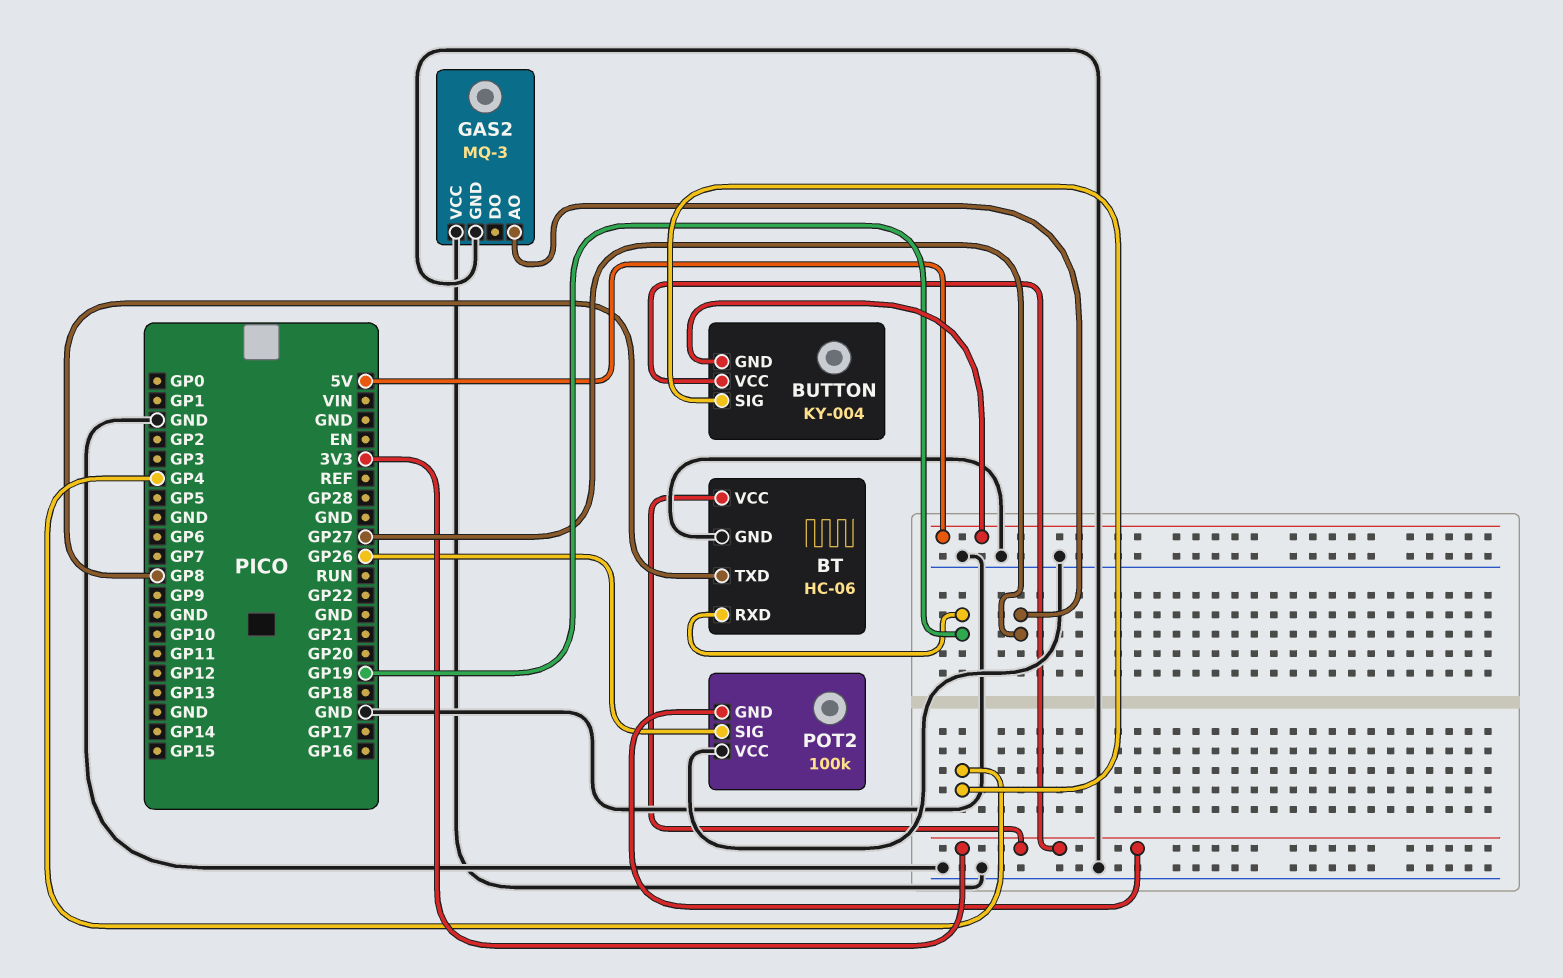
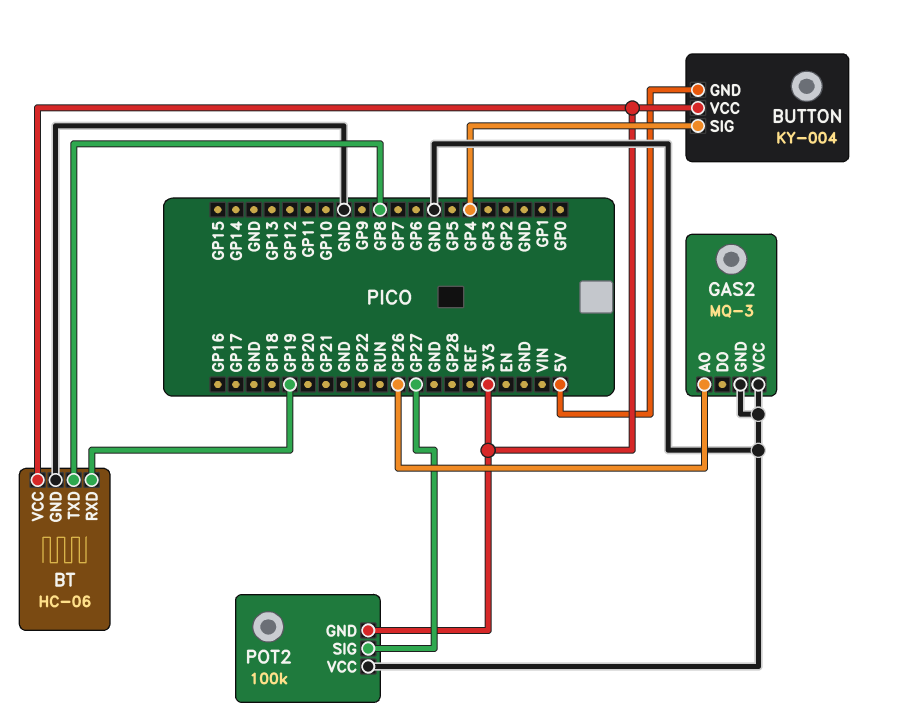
GAS2 pin AO: GP27 -> GP26
POT2 pin SIG: GP26 -> GP27

